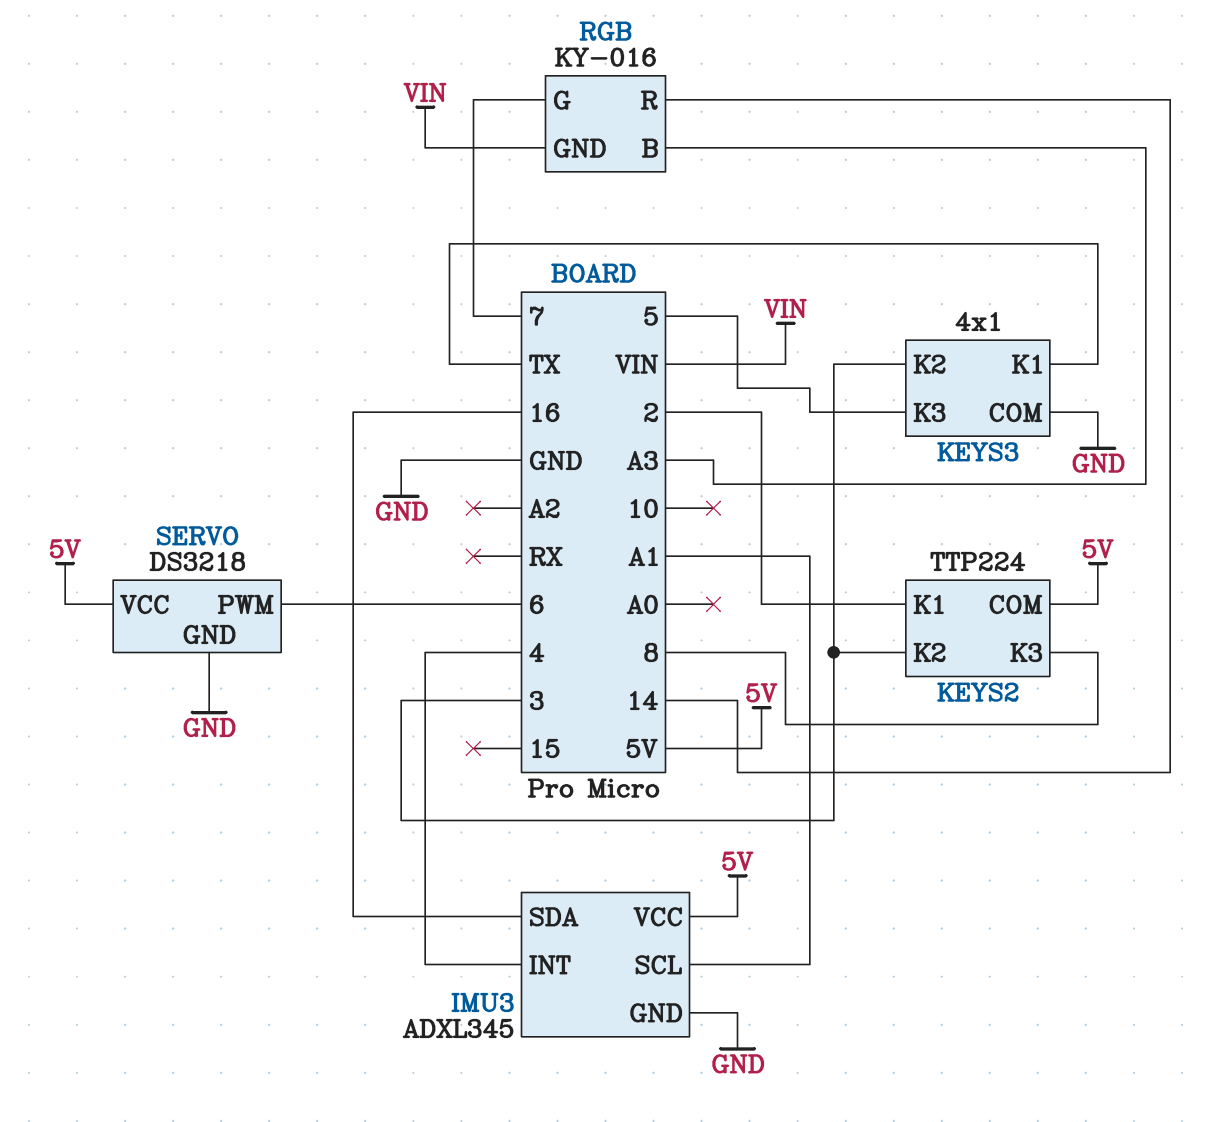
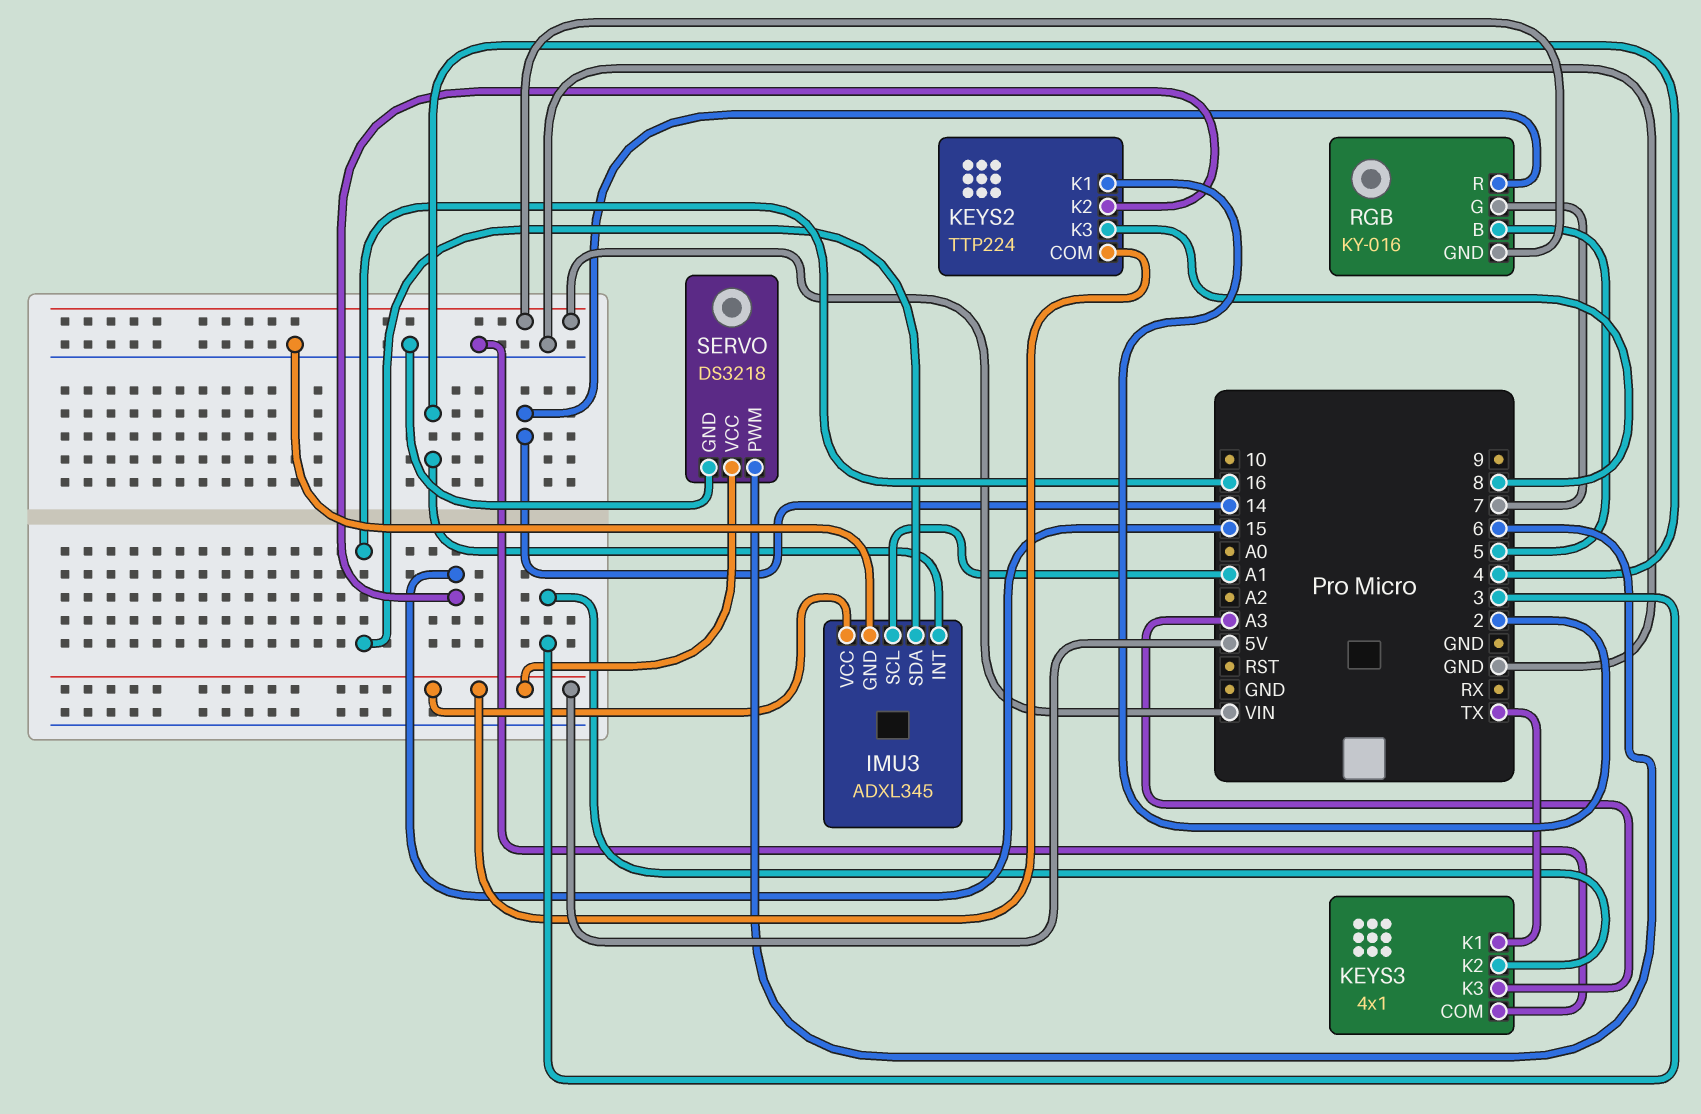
KEYS2 pin K2: 3 -> 15
KEYS3 pin K3: 5 -> A3
RGB pin B: A3 -> 5

